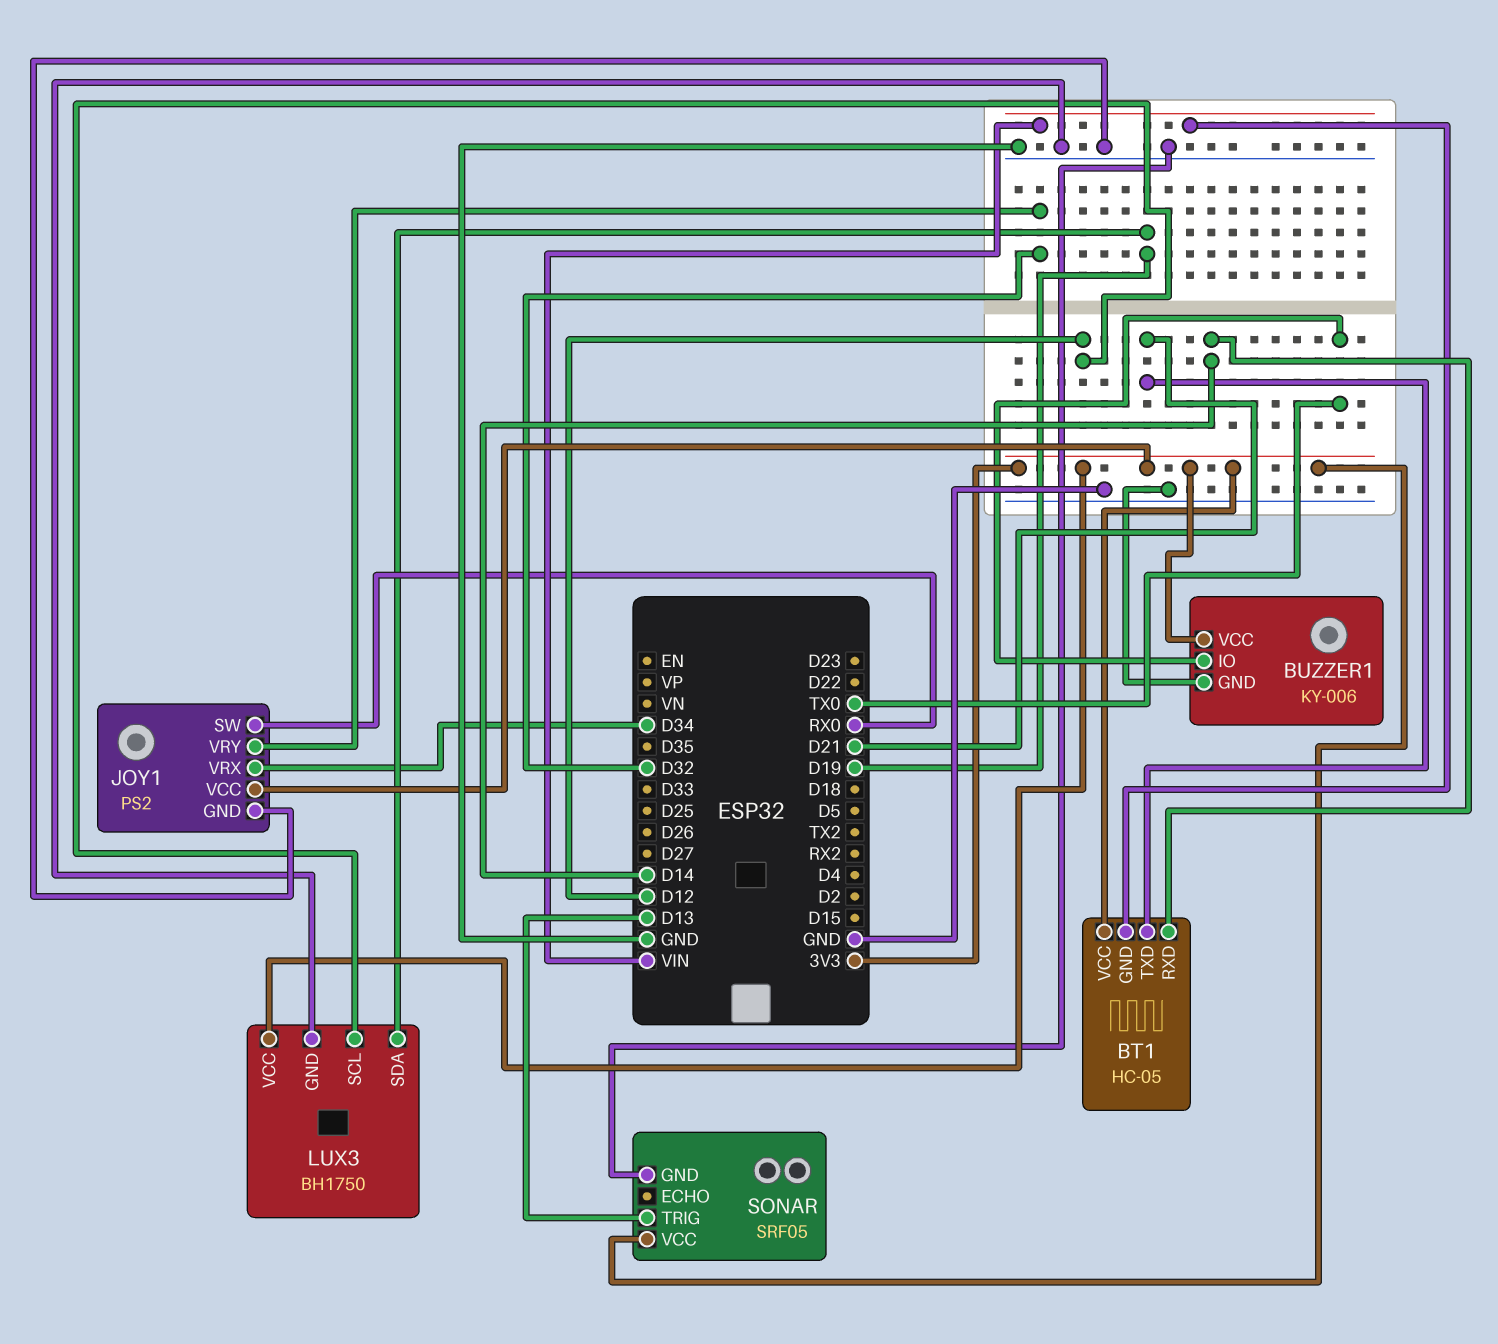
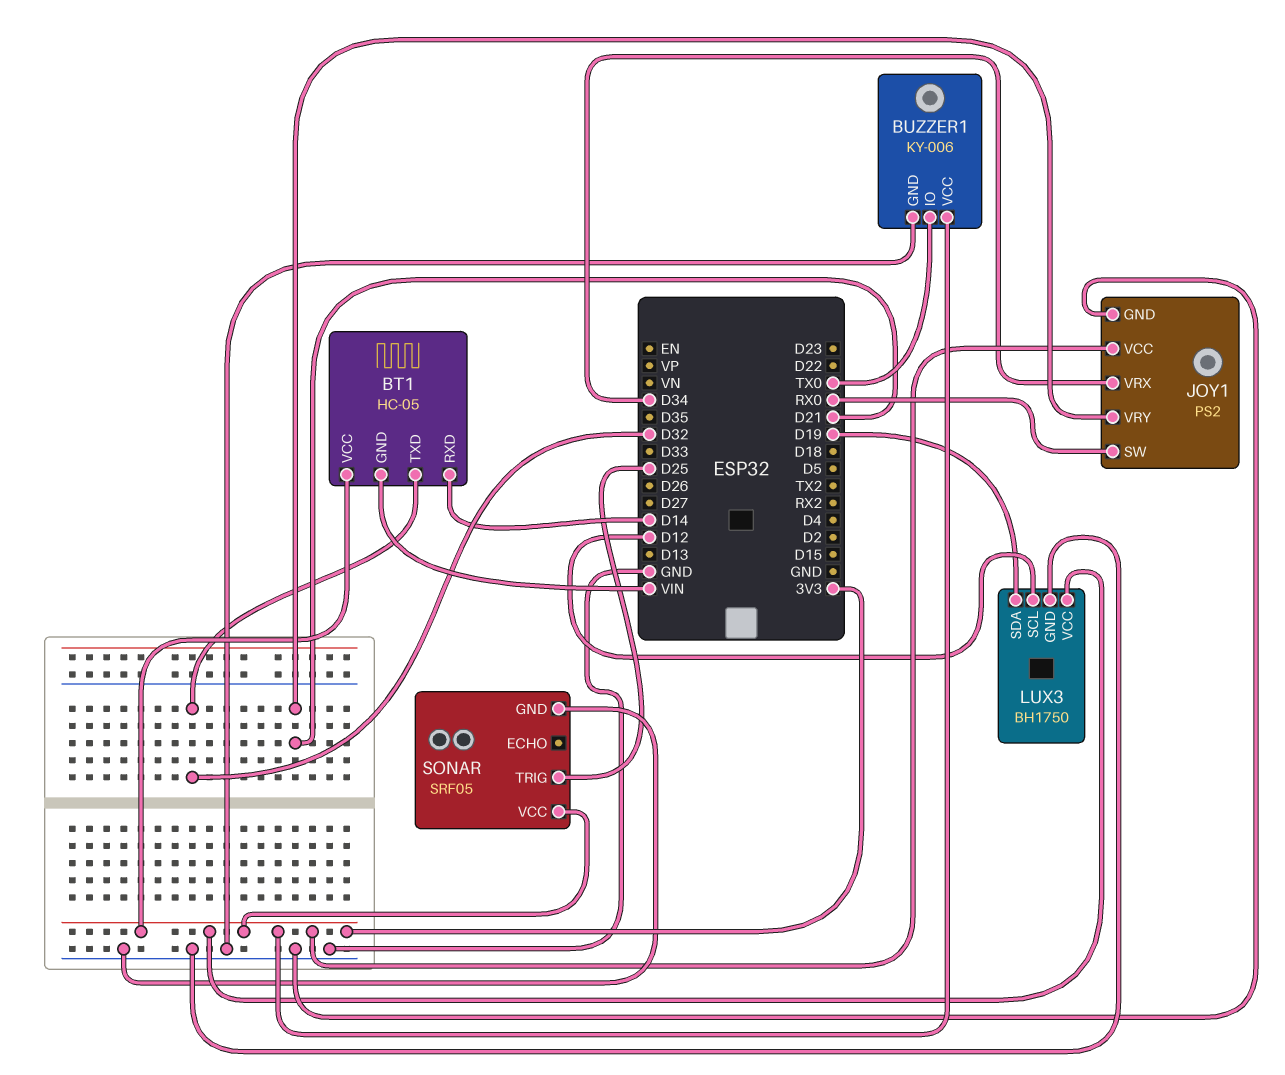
BT1 pin TXD: D21 -> D32
JOY1 pin VRY: D32 -> D21
SONAR pin TRIG: D13 -> D25

